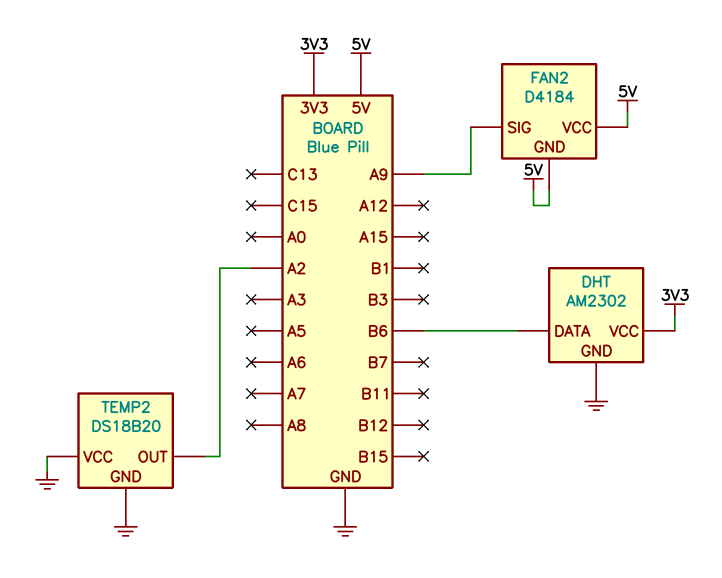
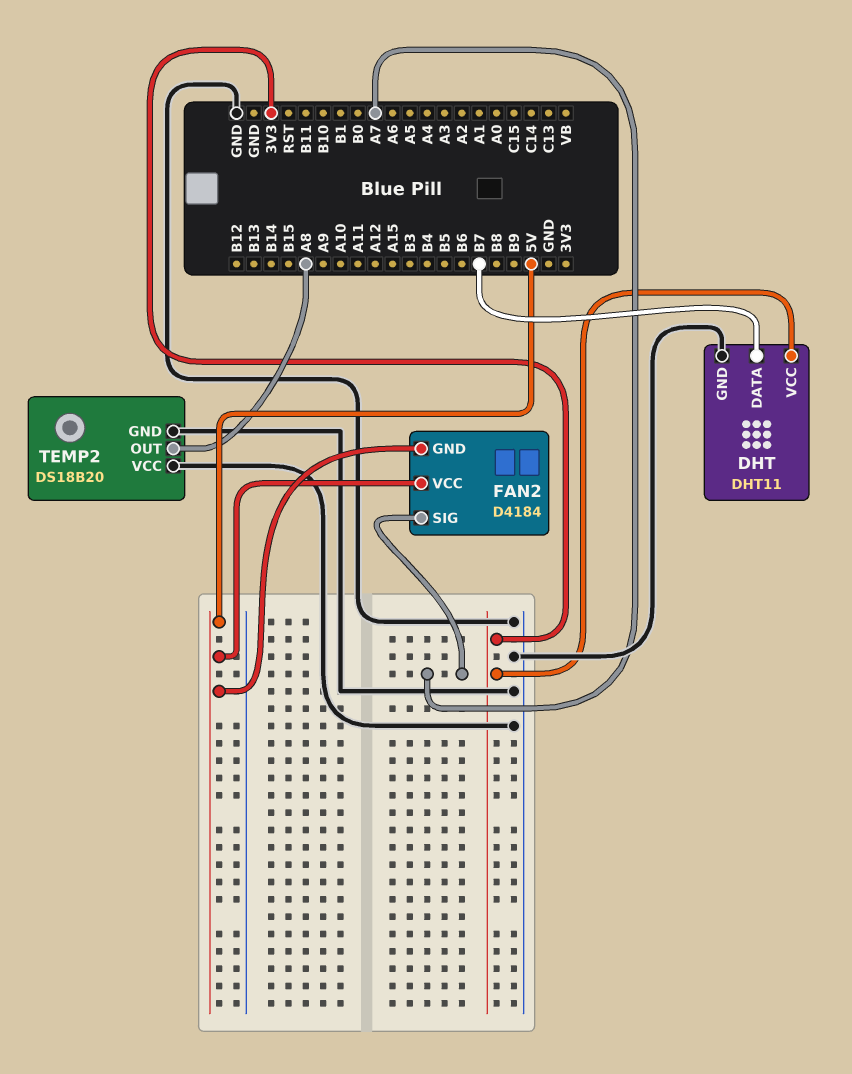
DHT: AM2302 -> DHT11
DHT pin DATA: B6 -> B7
FAN2 pin SIG: A9 -> A7
TEMP2 pin OUT: A2 -> A8

